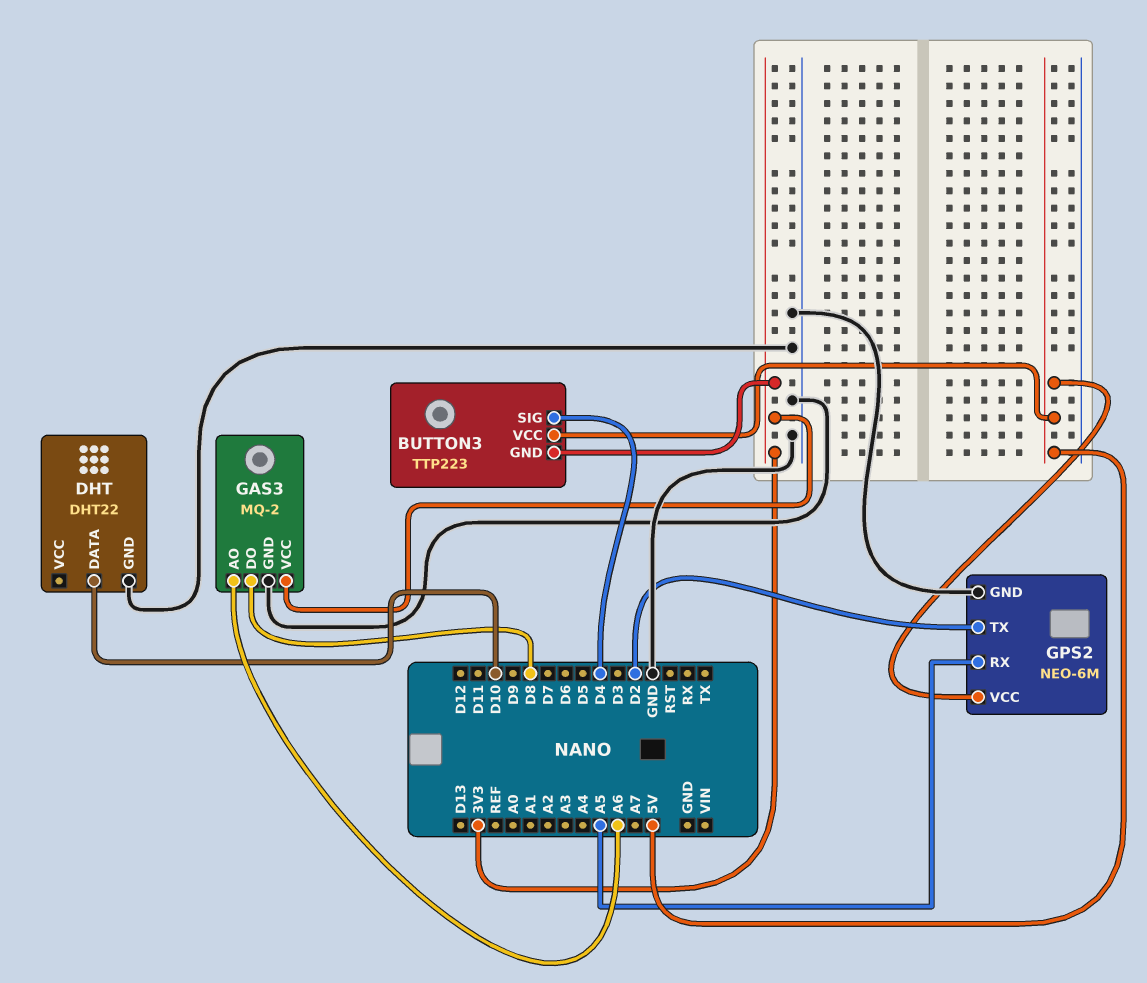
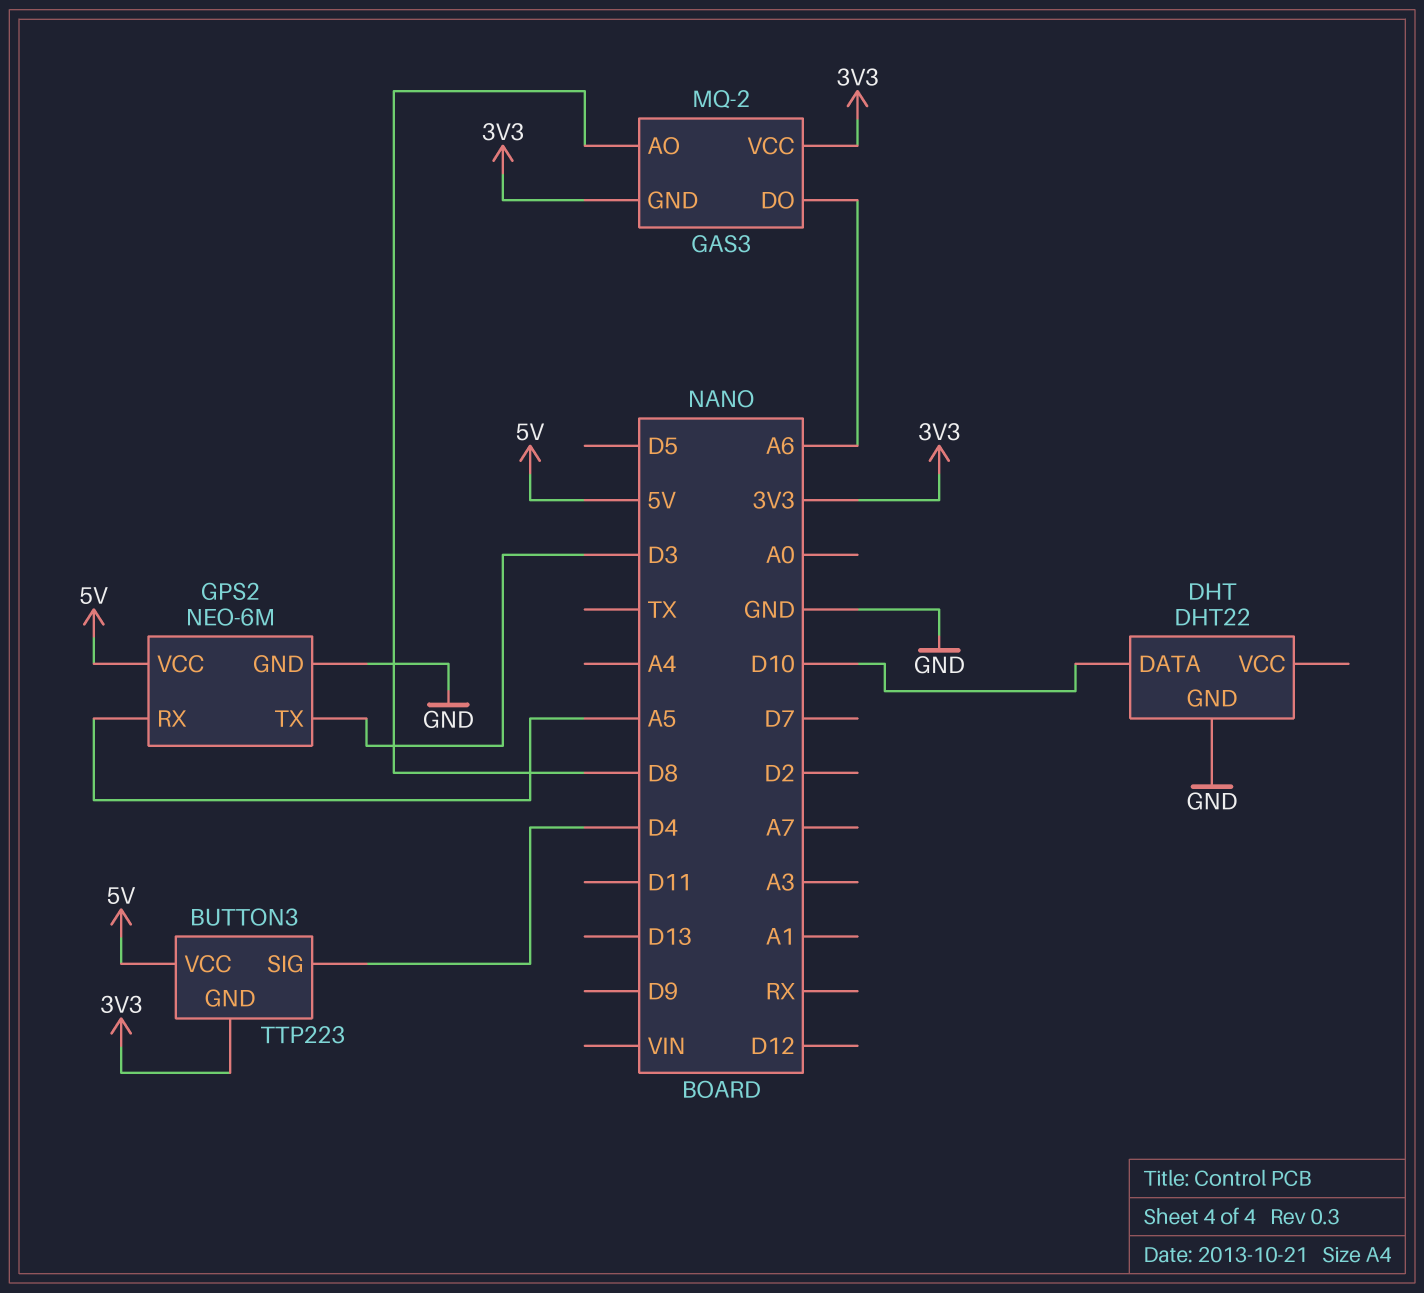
GAS3 pin AO: A6 -> D8
GAS3 pin DO: D8 -> A6
GAS3 pin GND: GND -> 3V3
GPS2 pin TX: D2 -> D3

